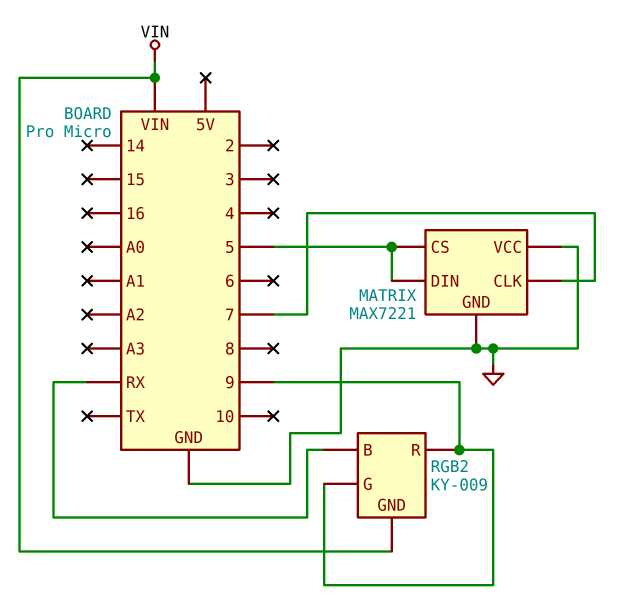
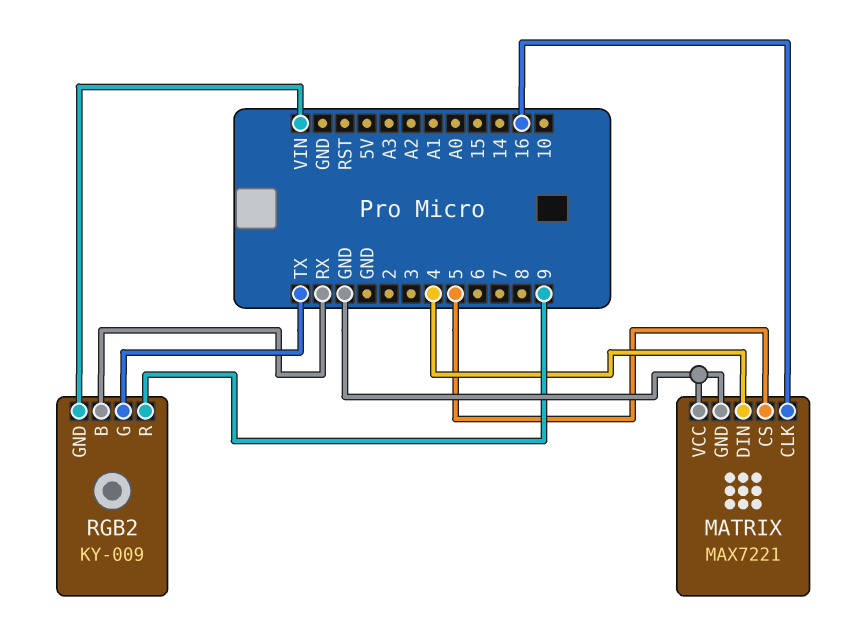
MATRIX pin CLK: 7 -> 16
MATRIX pin DIN: 5 -> 4
RGB2 pin G: 9 -> TX

